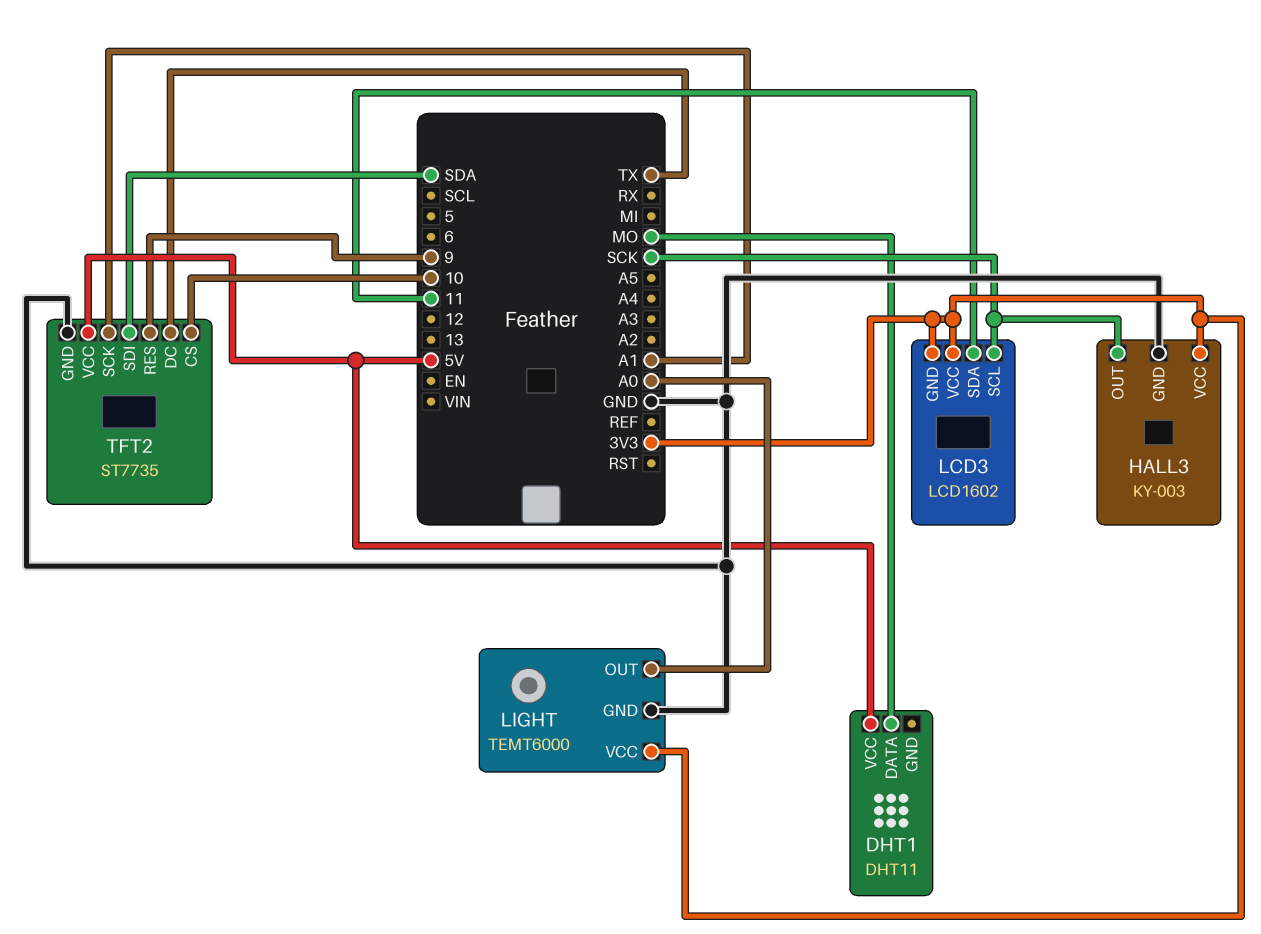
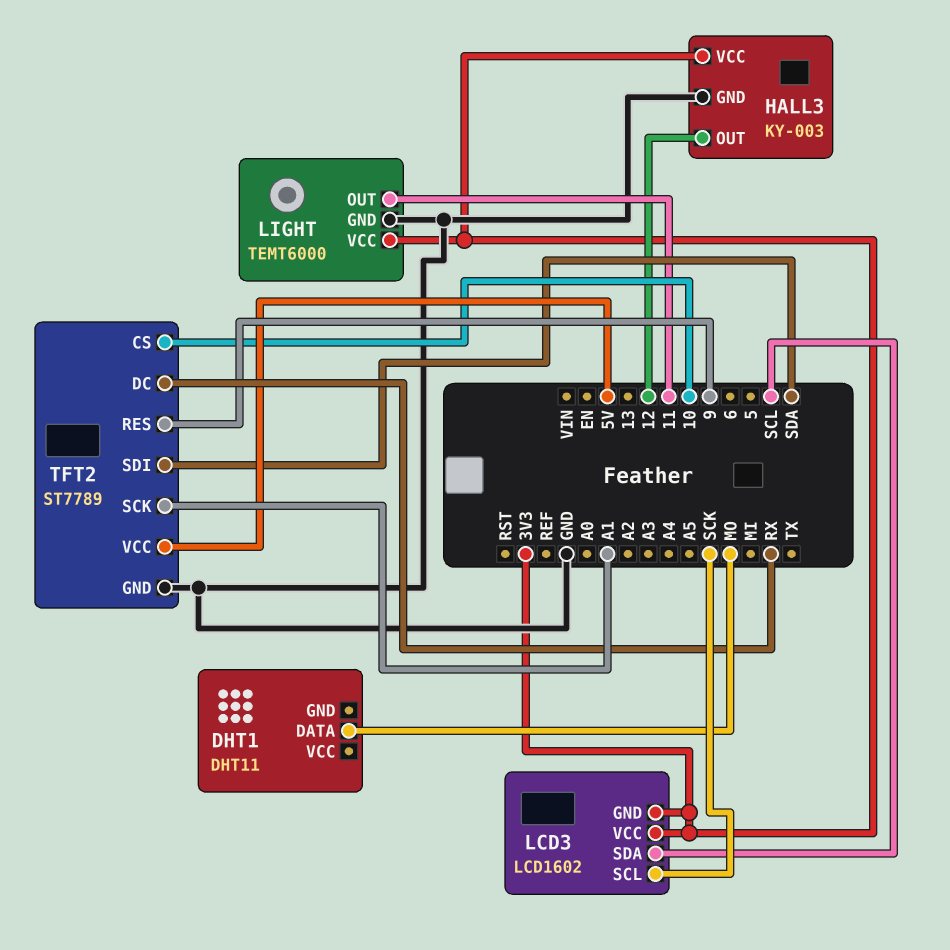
DHT1 pin VCC: 5V -> none
HALL3 pin OUT: SCK -> 12
LCD3 pin SDA: 11 -> SCL
LIGHT pin OUT: A0 -> 11
TFT2: ST7735 -> ST7789
TFT2 pin DC: TX -> RX

